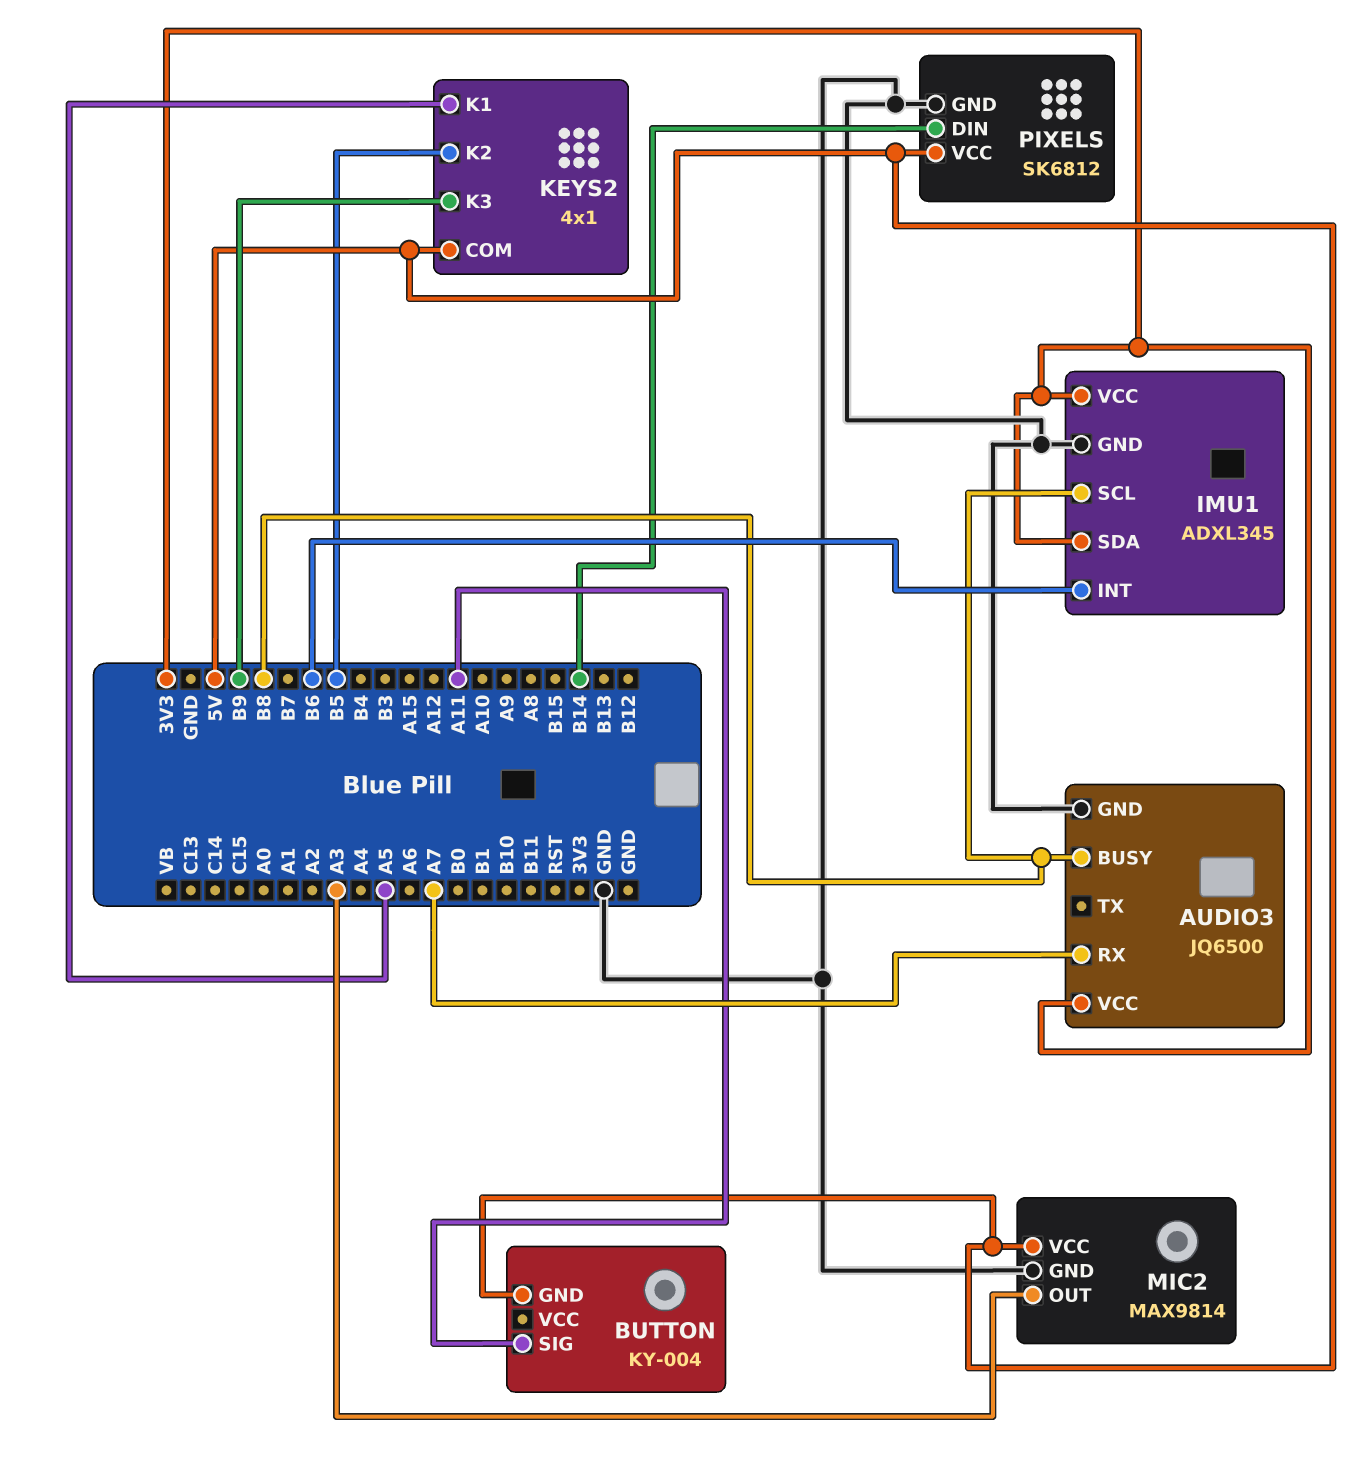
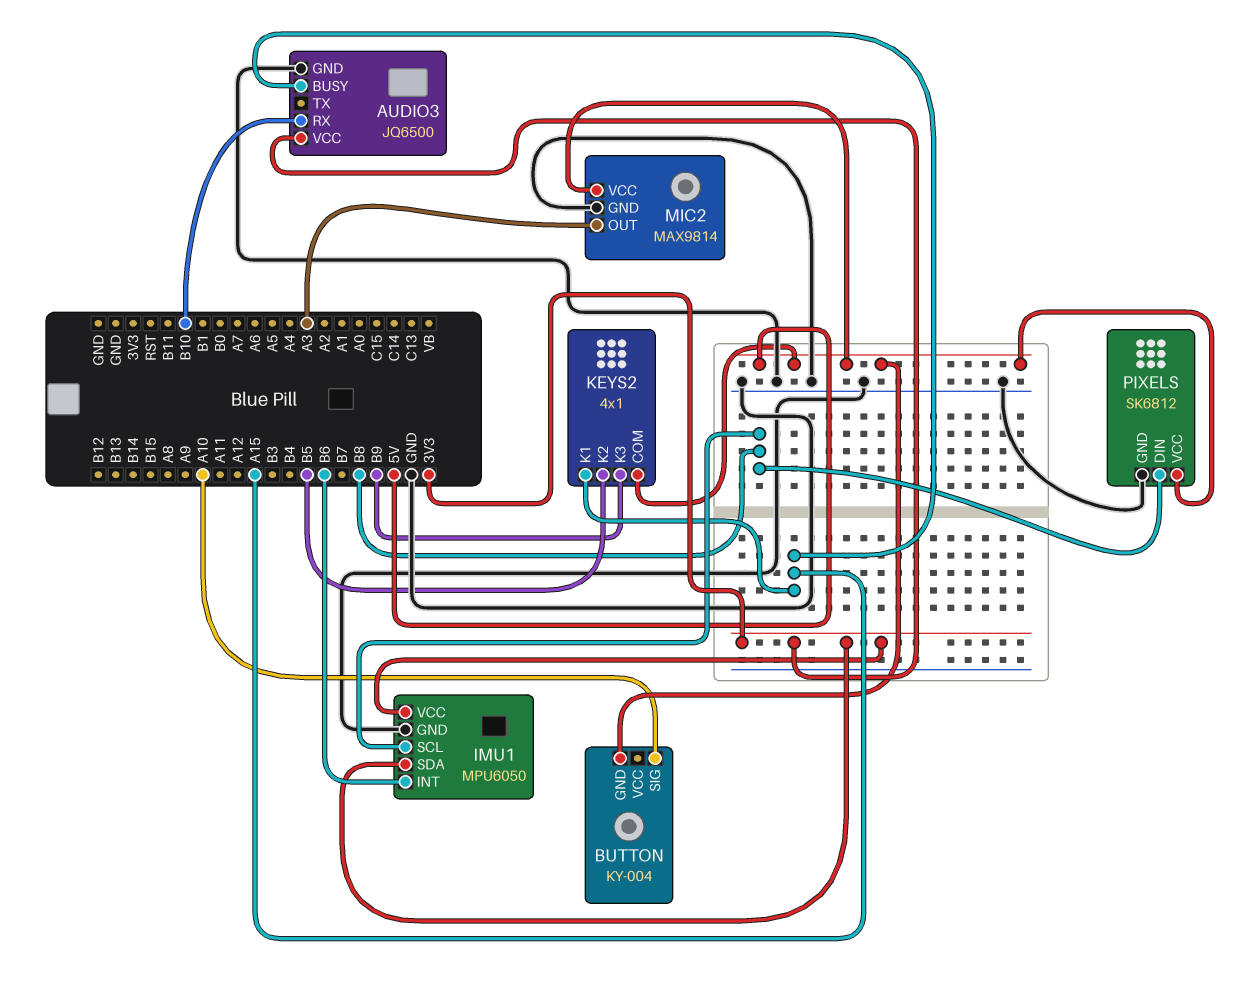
AUDIO3 pin BUSY: B8 -> A15
AUDIO3 pin RX: A7 -> B10
BUTTON pin SIG: A11 -> A10
IMU1: ADXL345 -> MPU6050
KEYS2 pin K1: A5 -> A15
PIXELS pin DIN: B14 -> B8

